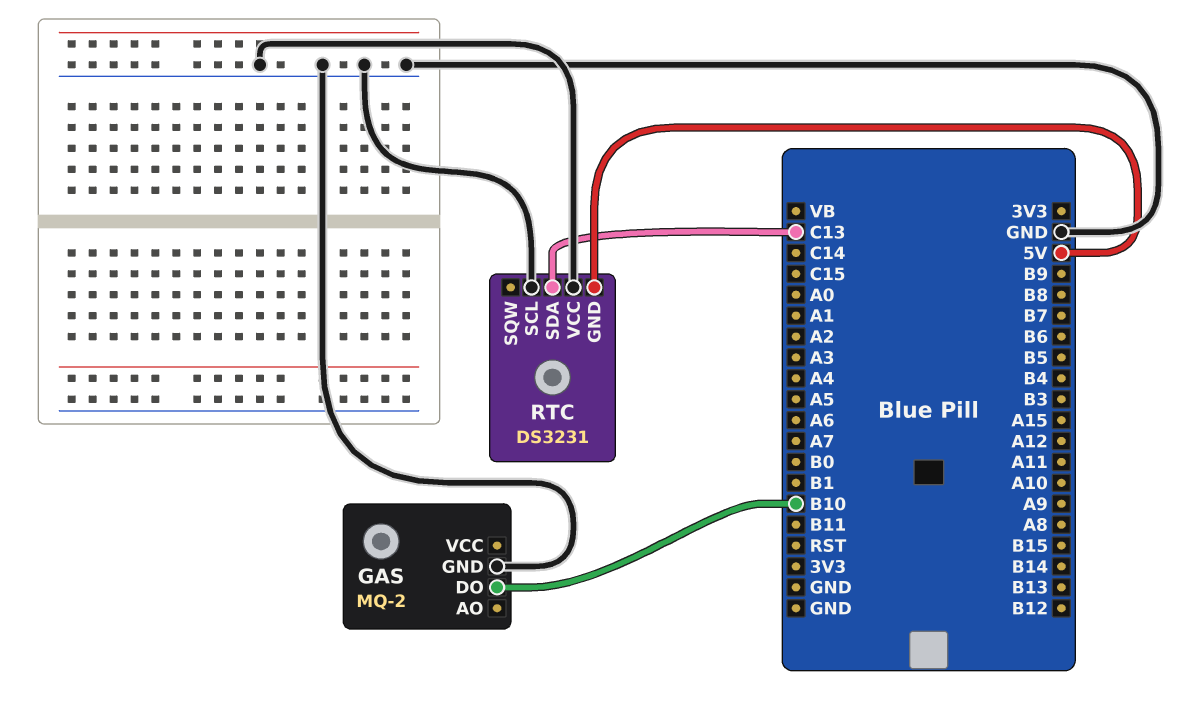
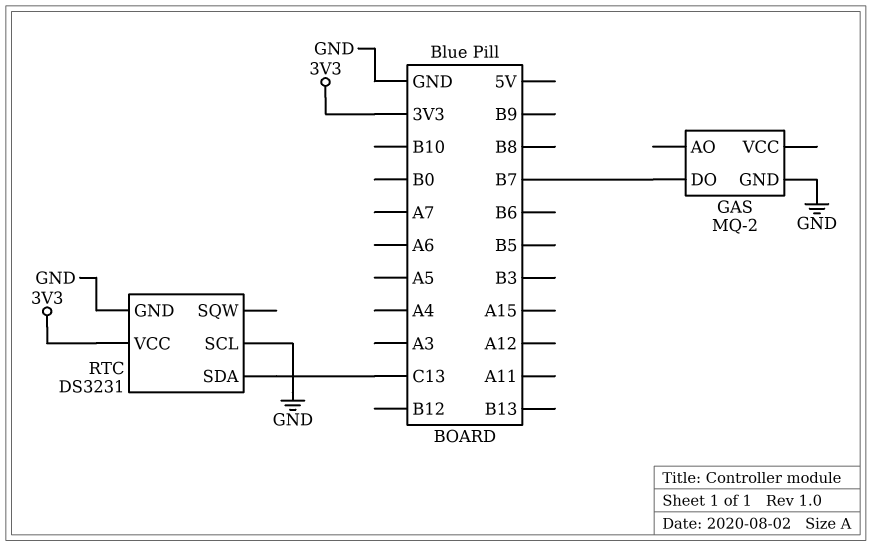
GAS pin DO: B10 -> B7
RTC pin GND: 5V -> GND
RTC pin VCC: GND -> 3V3

